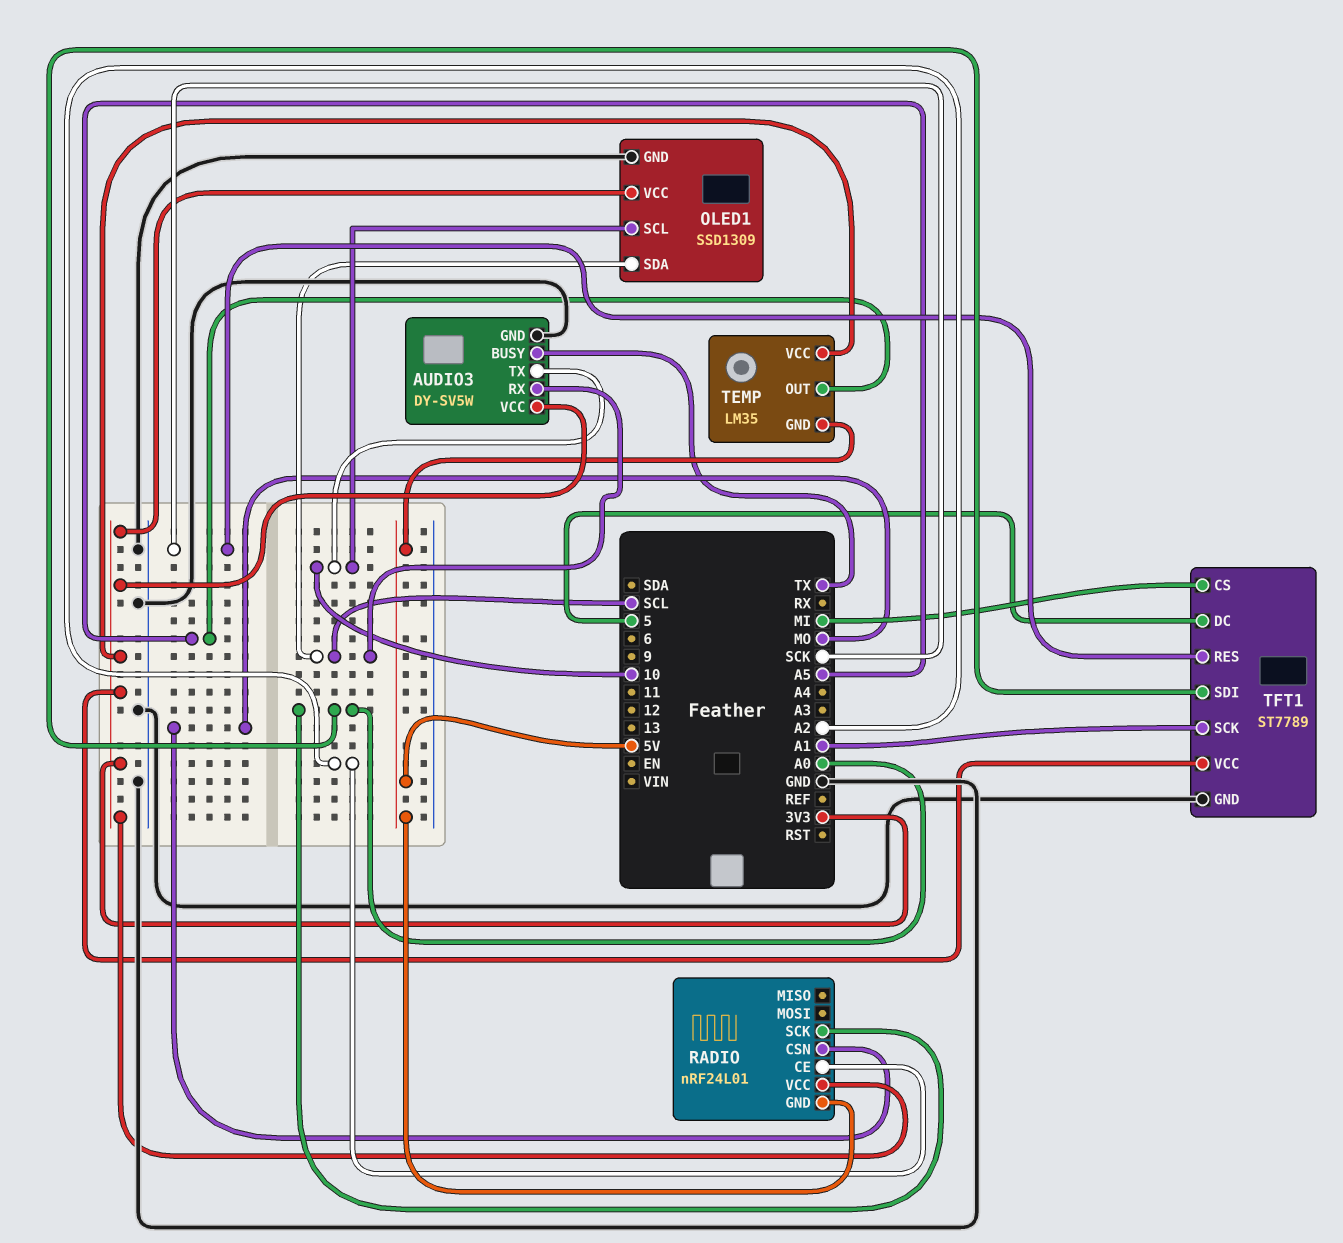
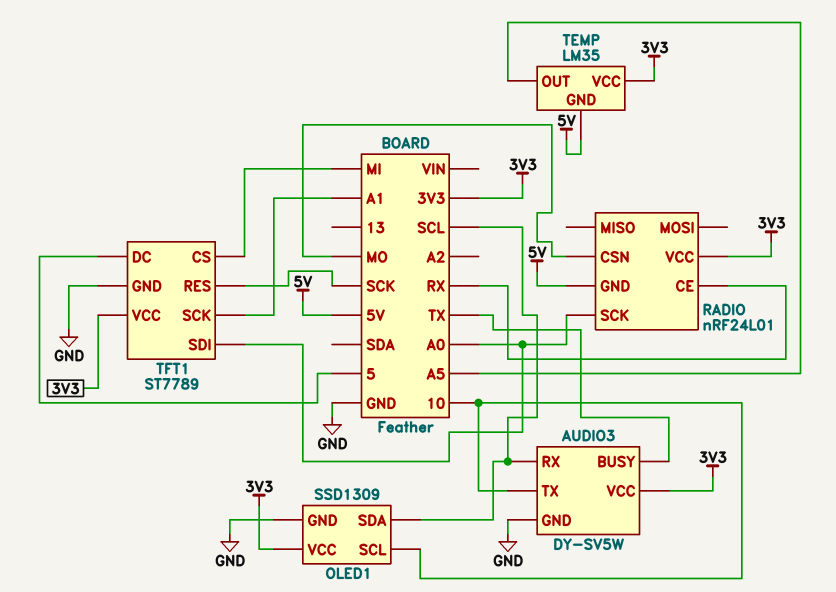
RADIO pin CE: A2 -> RX

